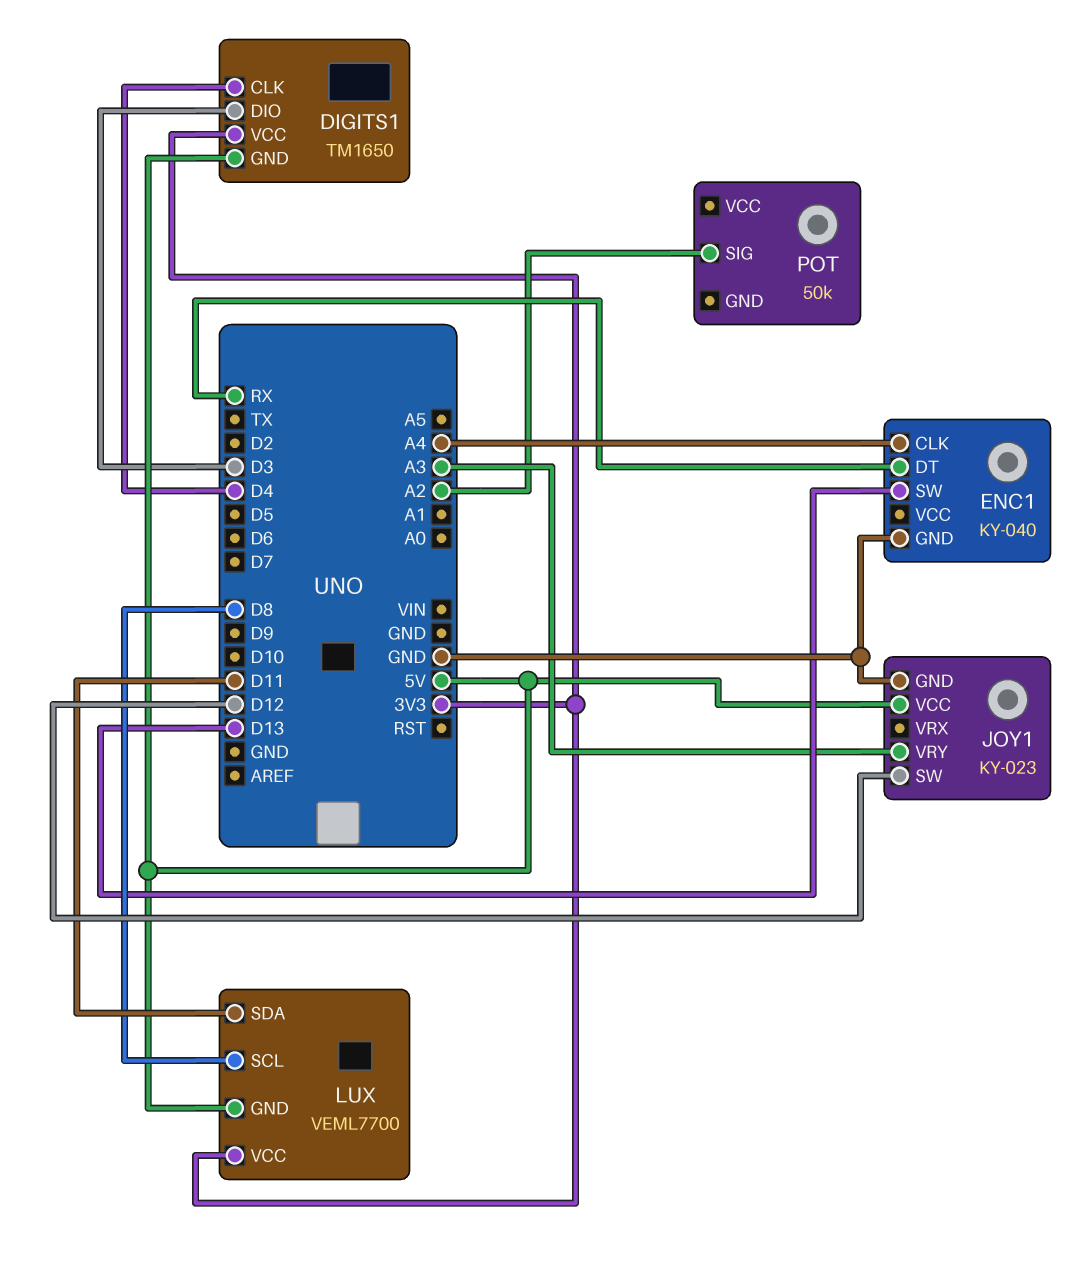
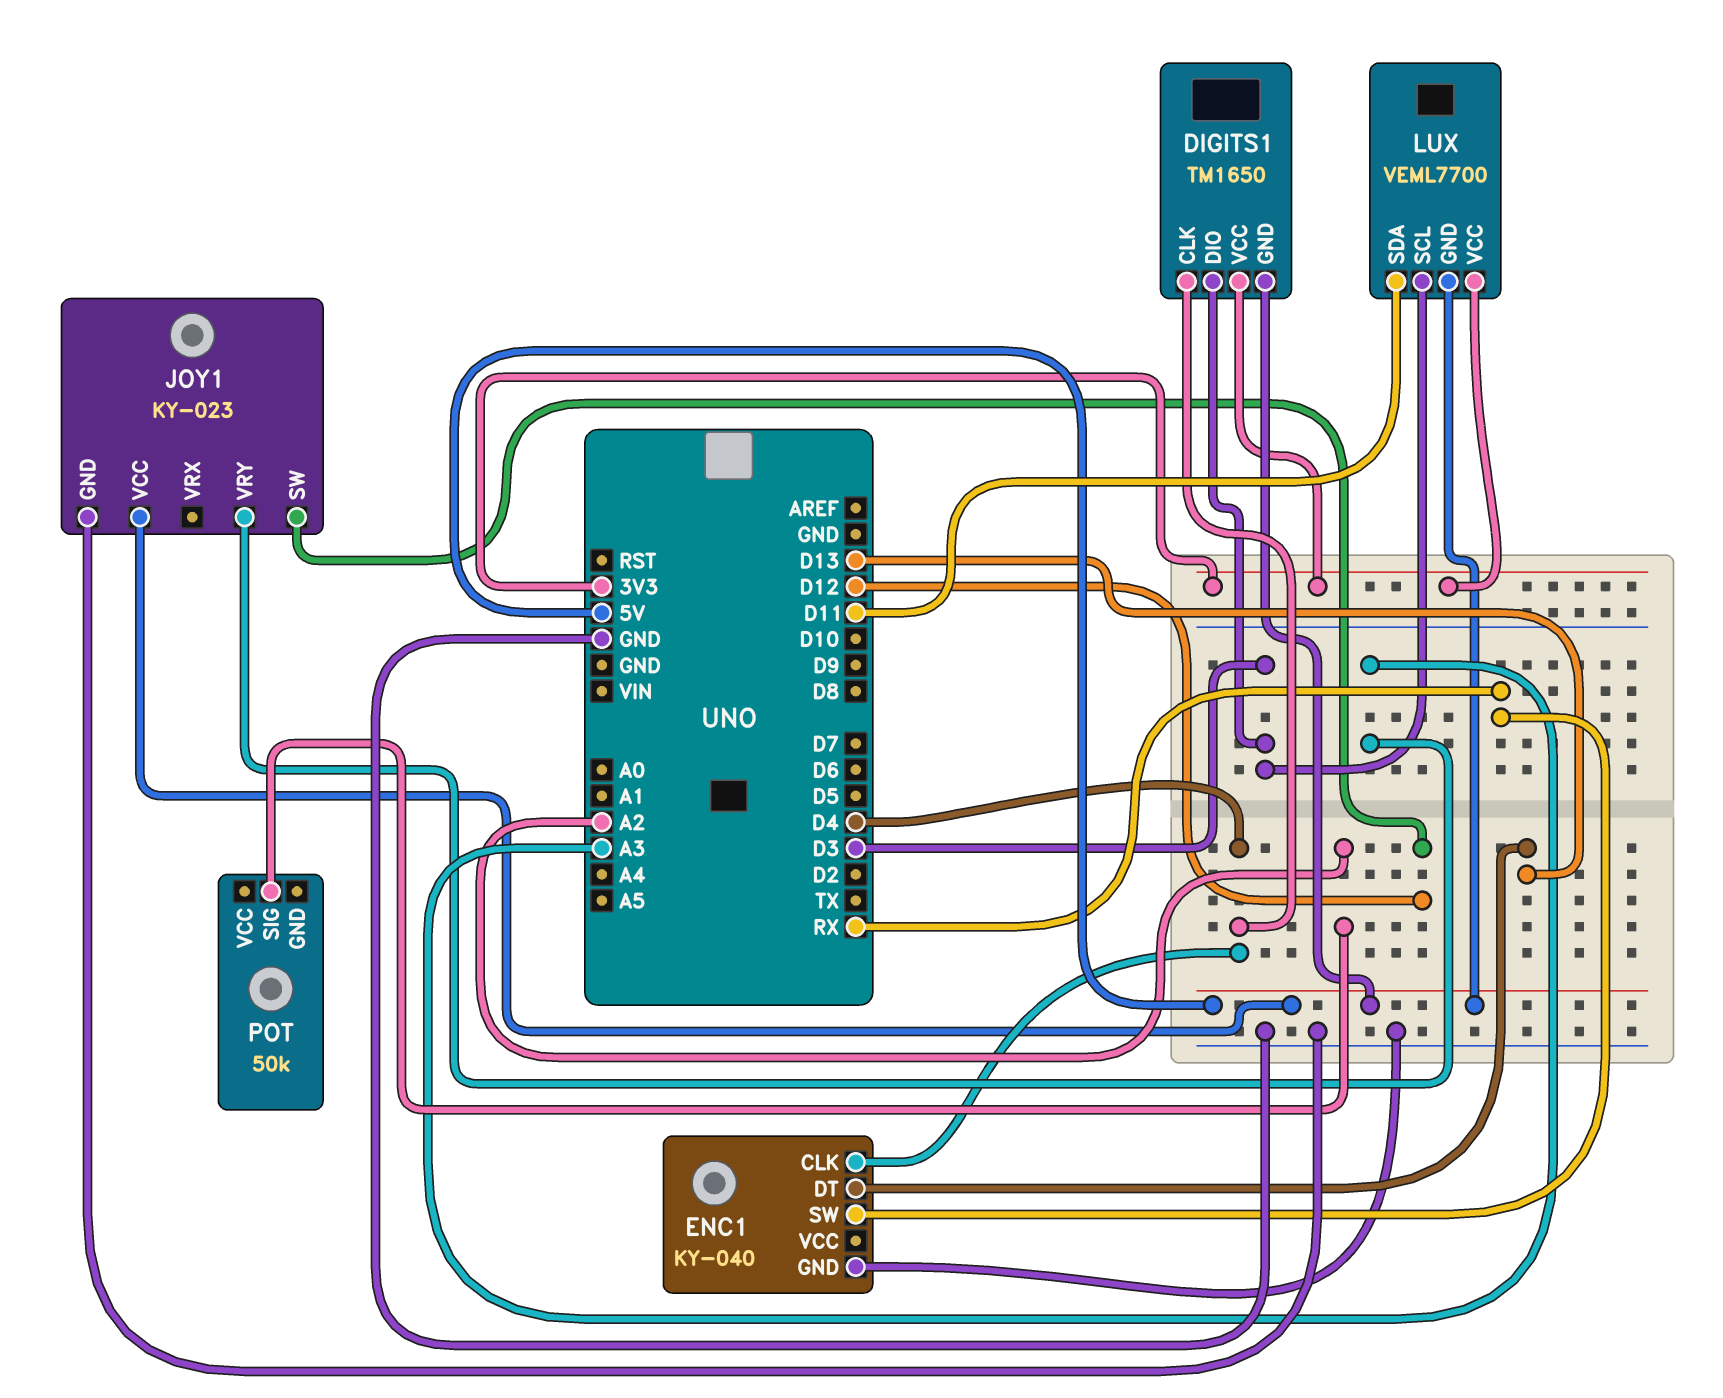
ENC1 pin CLK: A4 -> D4
ENC1 pin DT: RX -> D13
ENC1 pin SW: D13 -> RX
LUX pin SCL: D8 -> D3

